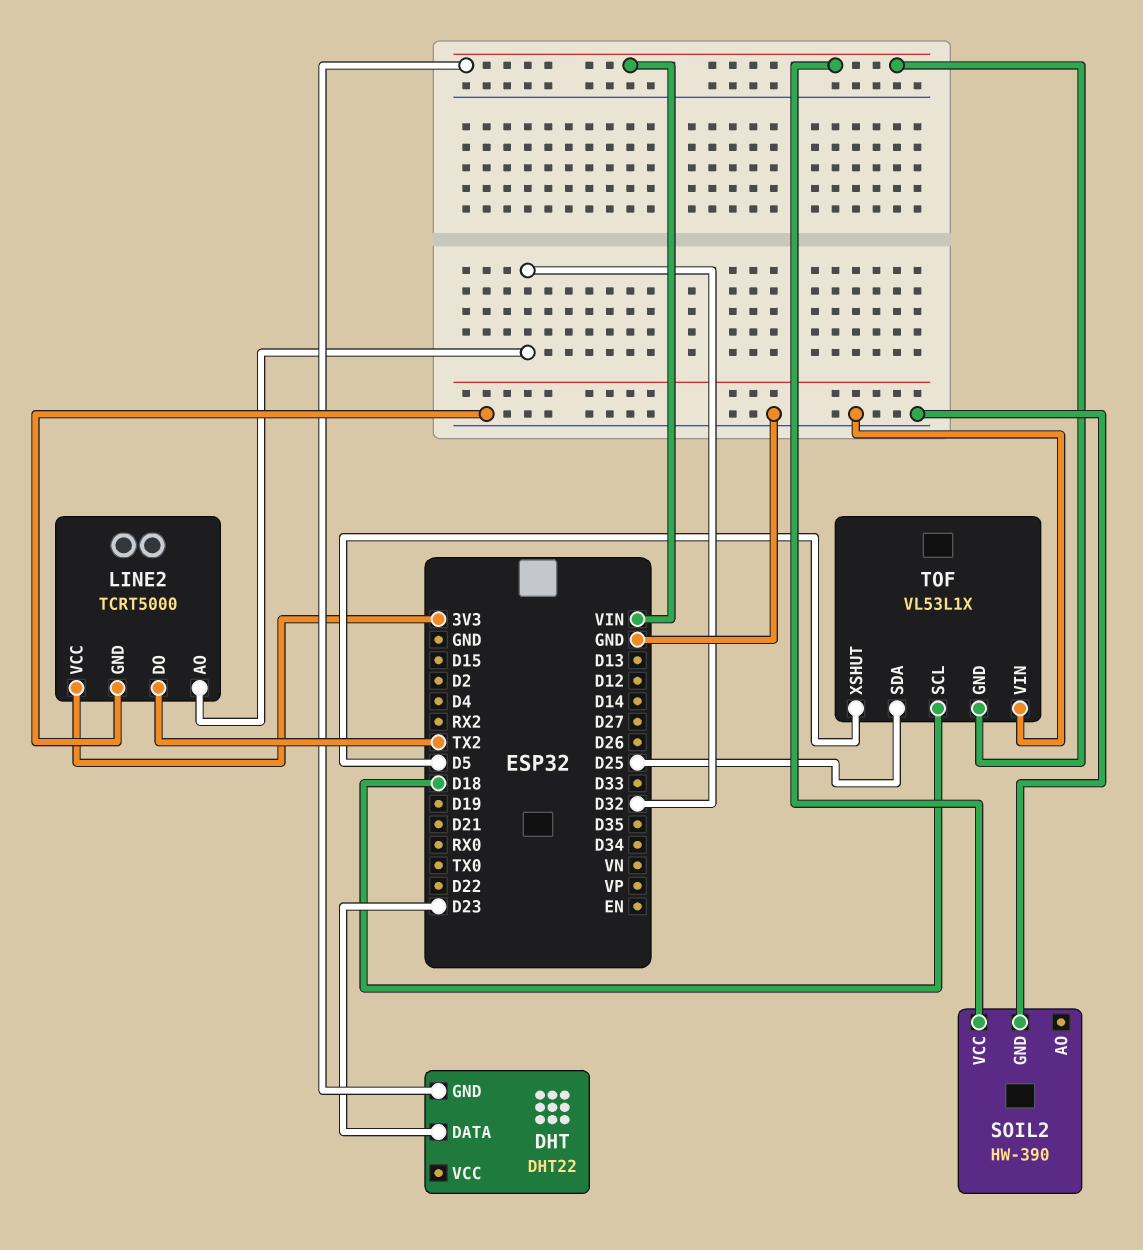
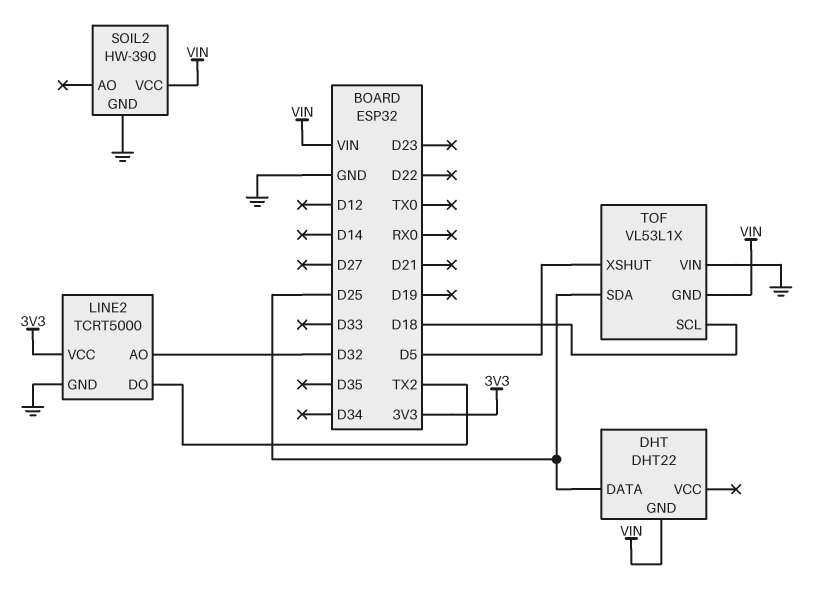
DHT pin DATA: D23 -> D25

